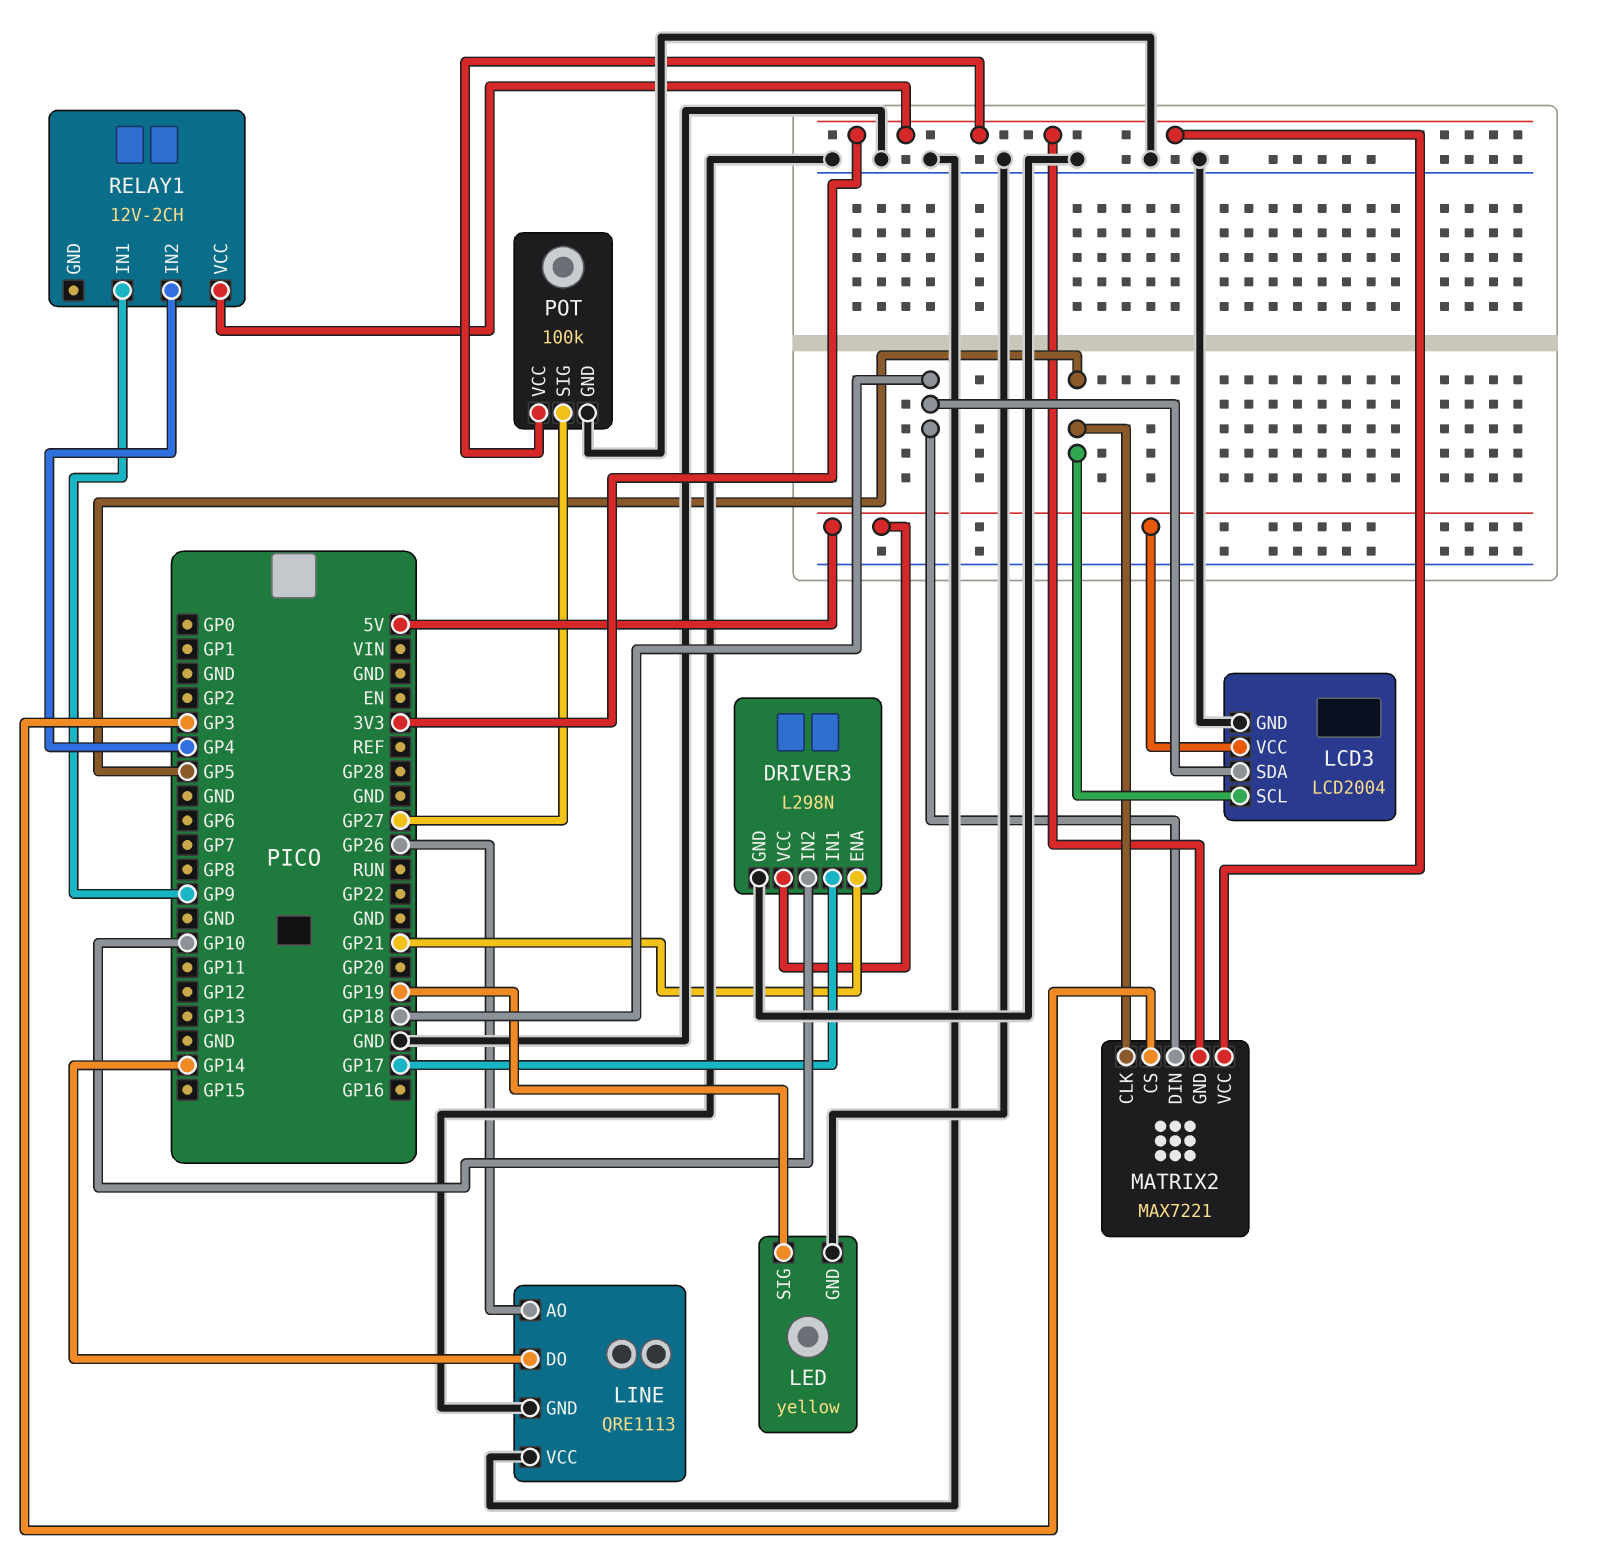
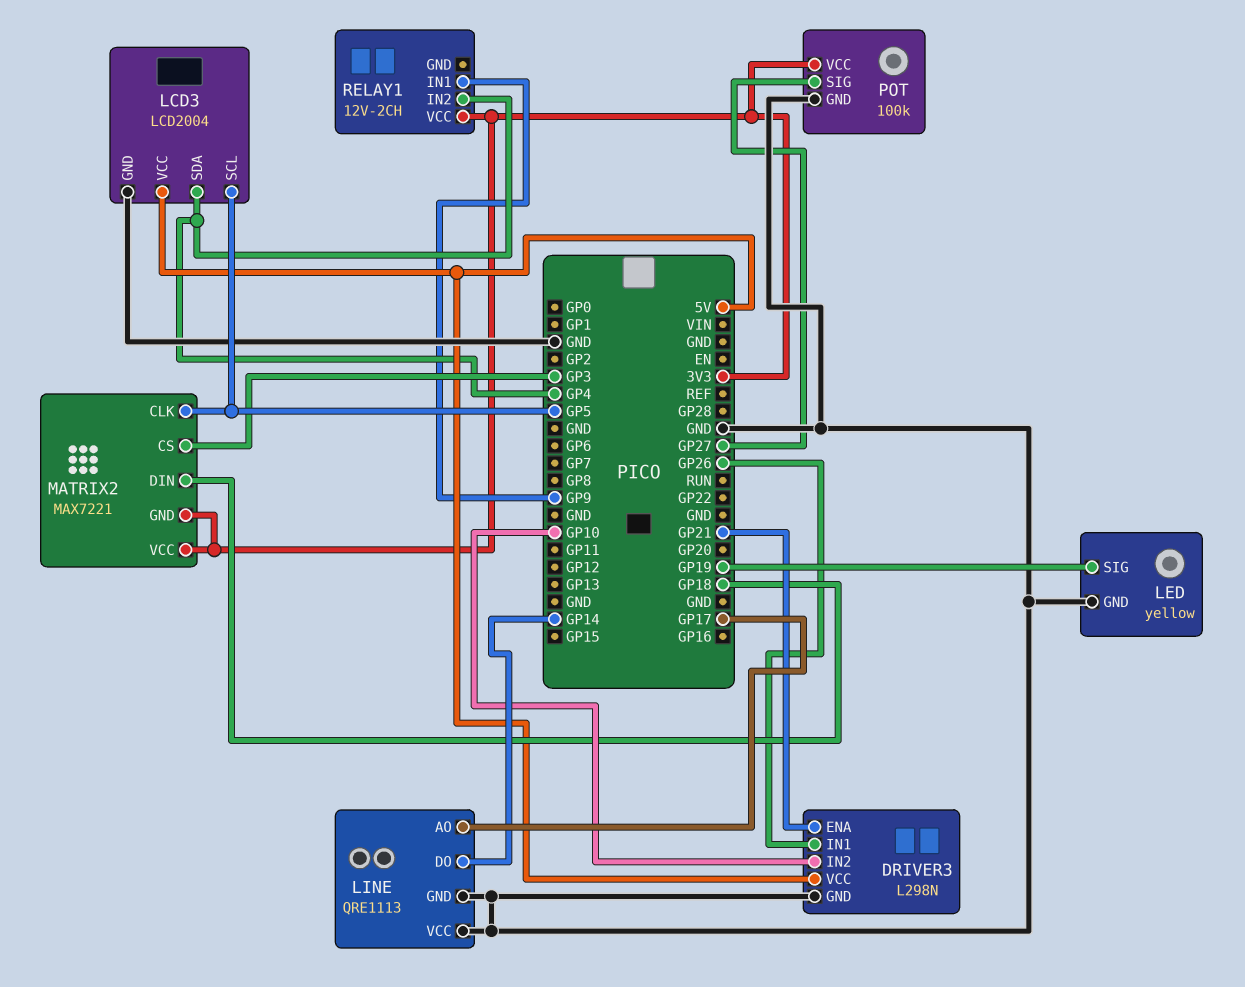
DRIVER3 pin IN1: GP17 -> GP26
LCD3 pin SDA: GP18 -> GP4
LINE pin AO: GP26 -> GP17

